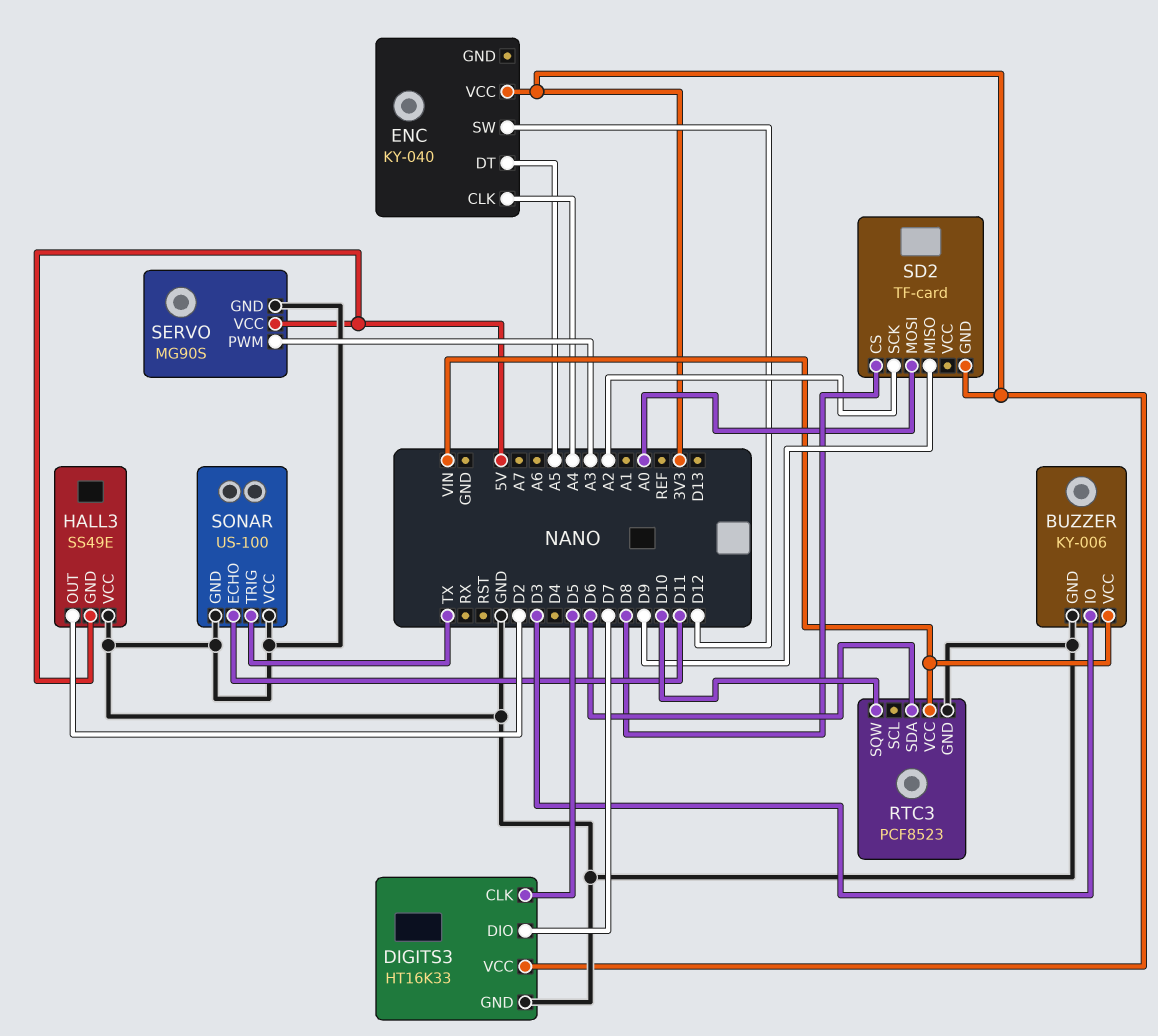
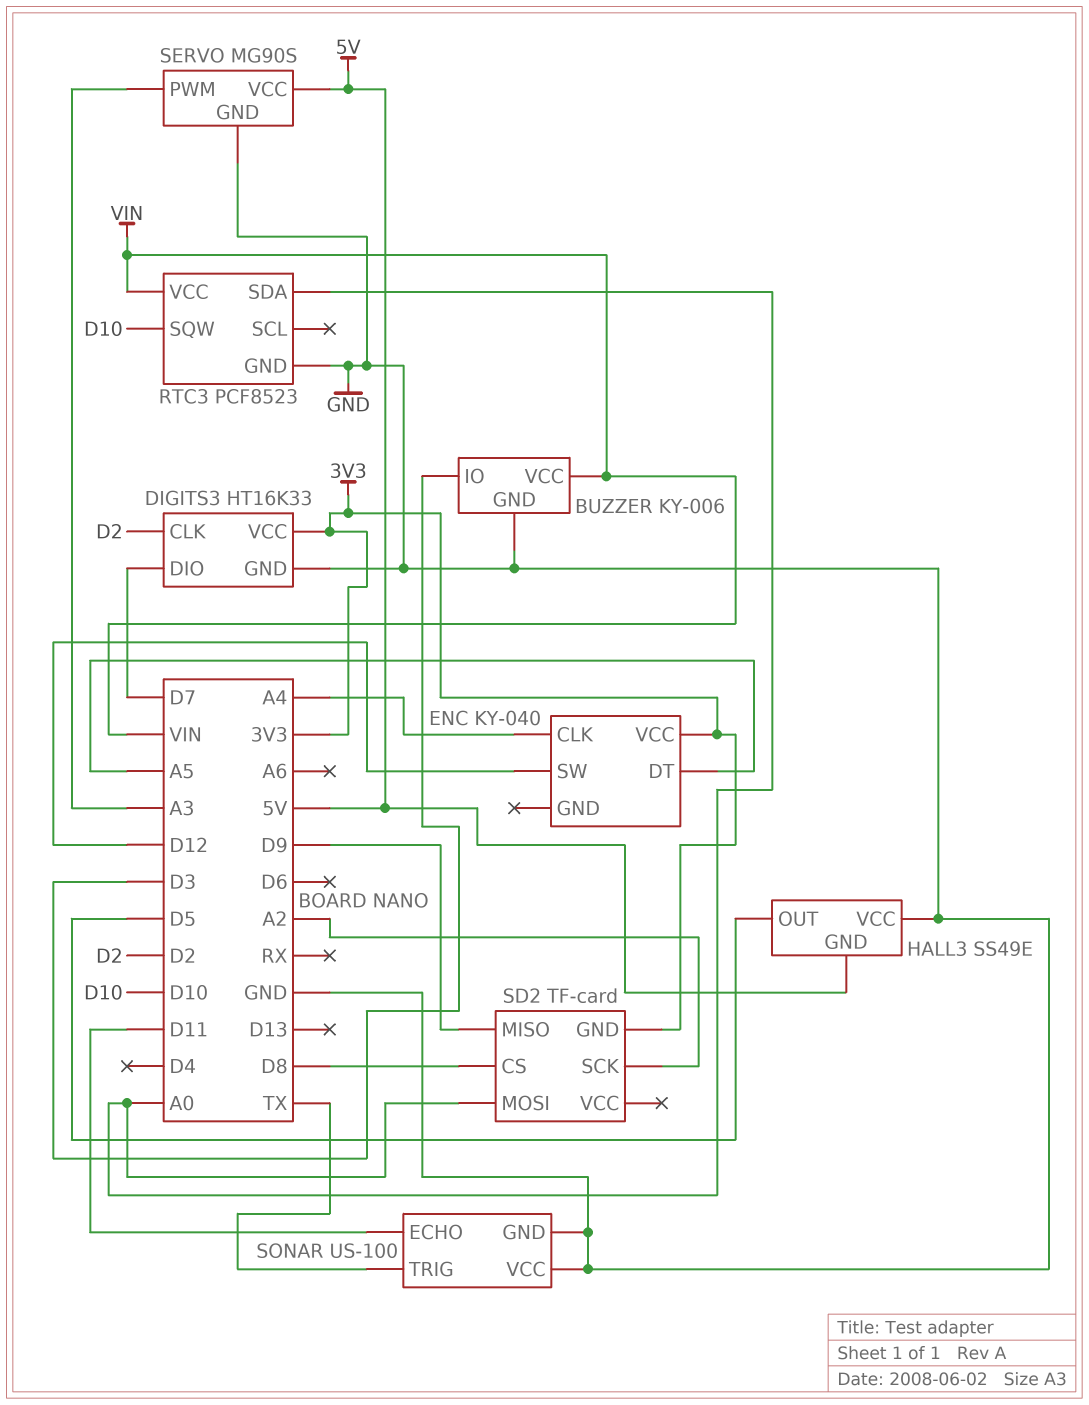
DIGITS3 pin CLK: D5 -> D2
HALL3 pin OUT: D2 -> D5
RTC3 pin SDA: D6 -> A0

